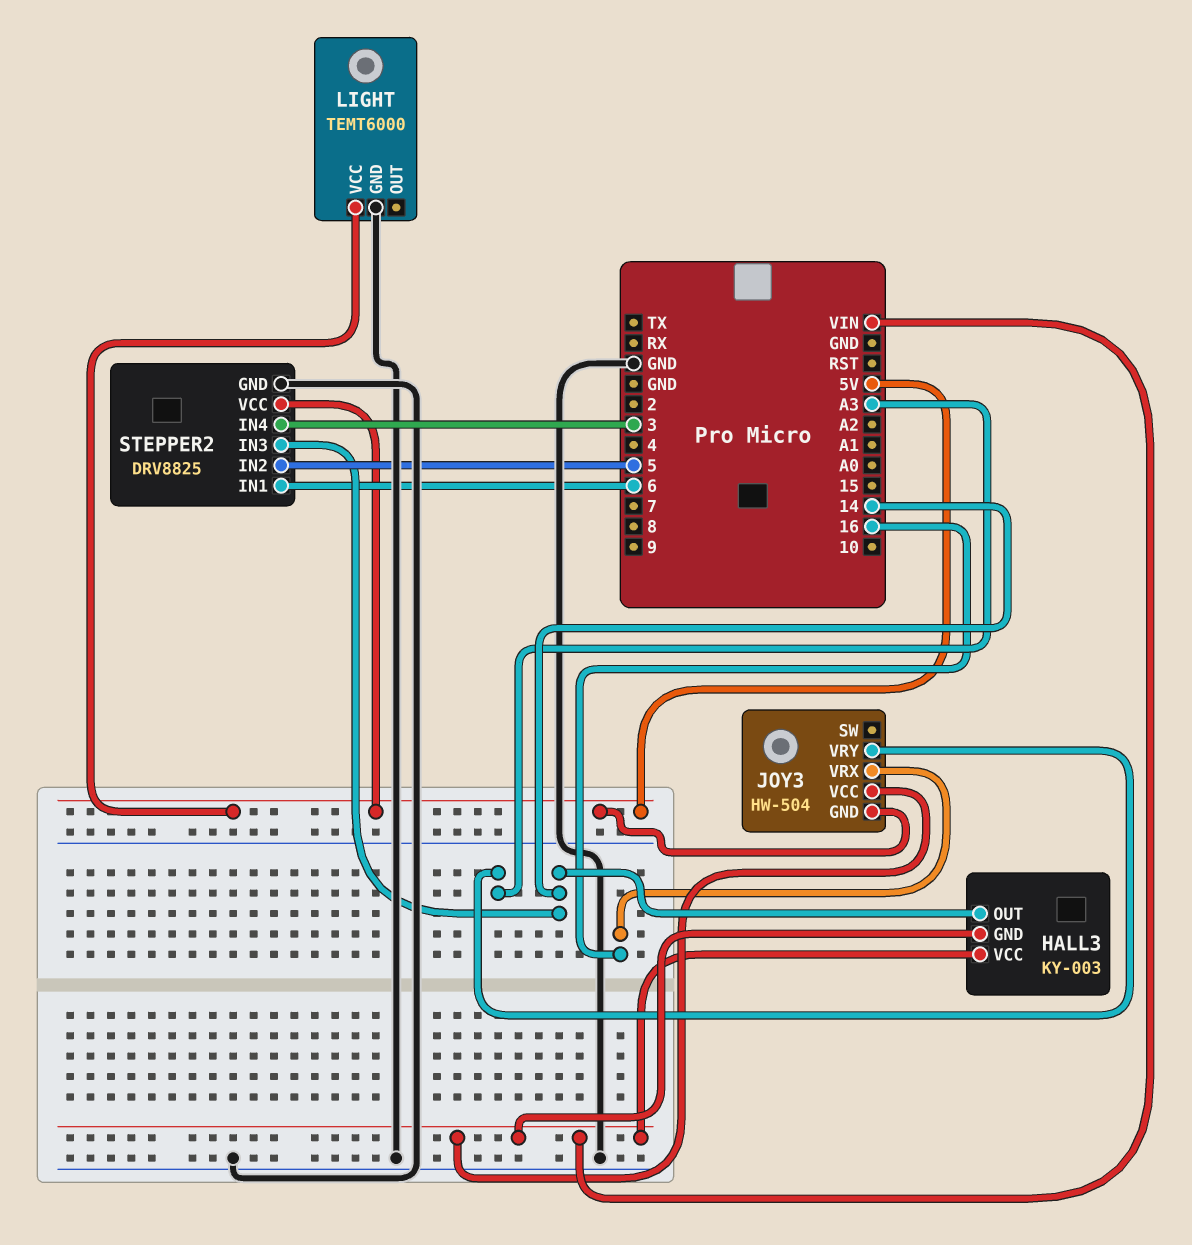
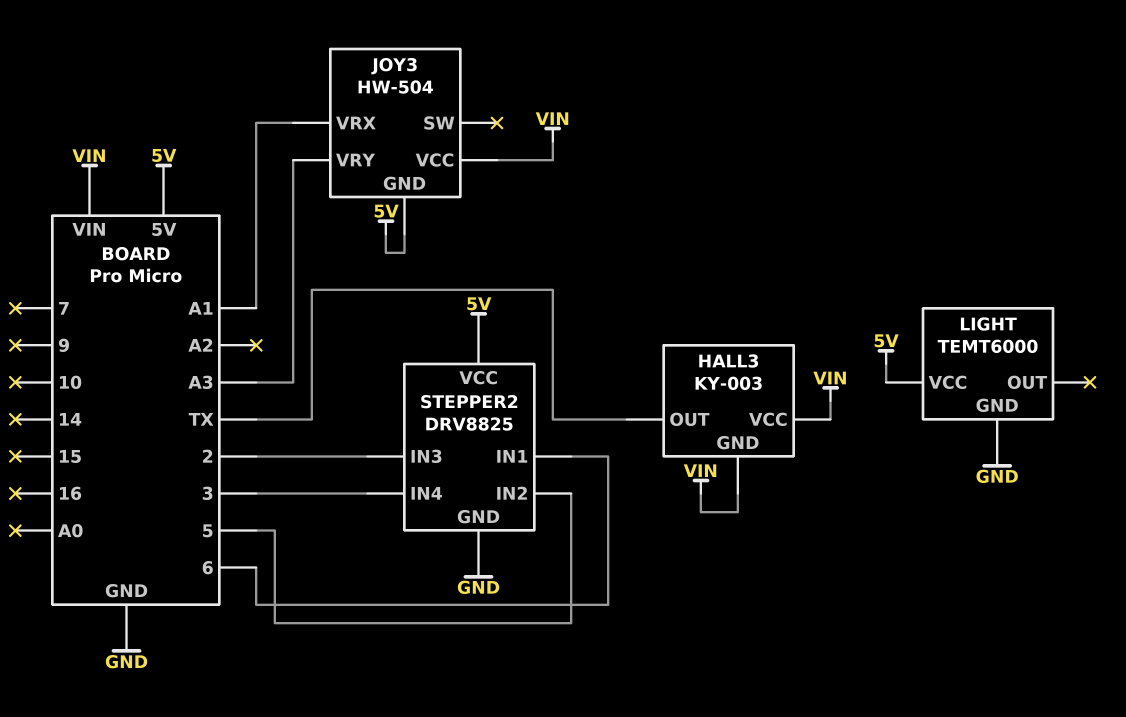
HALL3 pin OUT: 14 -> TX
JOY3 pin VRX: 16 -> A1
STEPPER2 pin IN3: 14 -> 2

